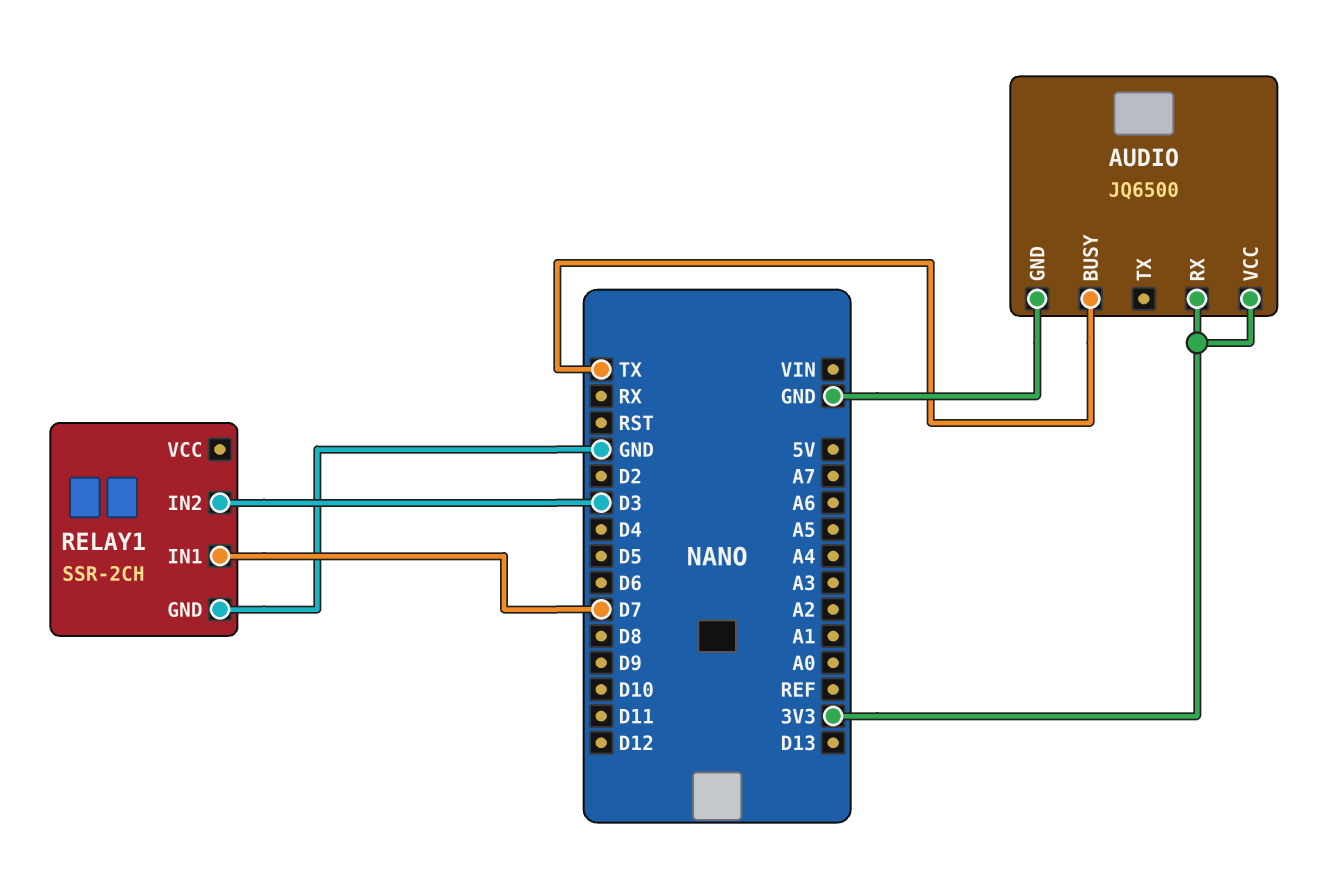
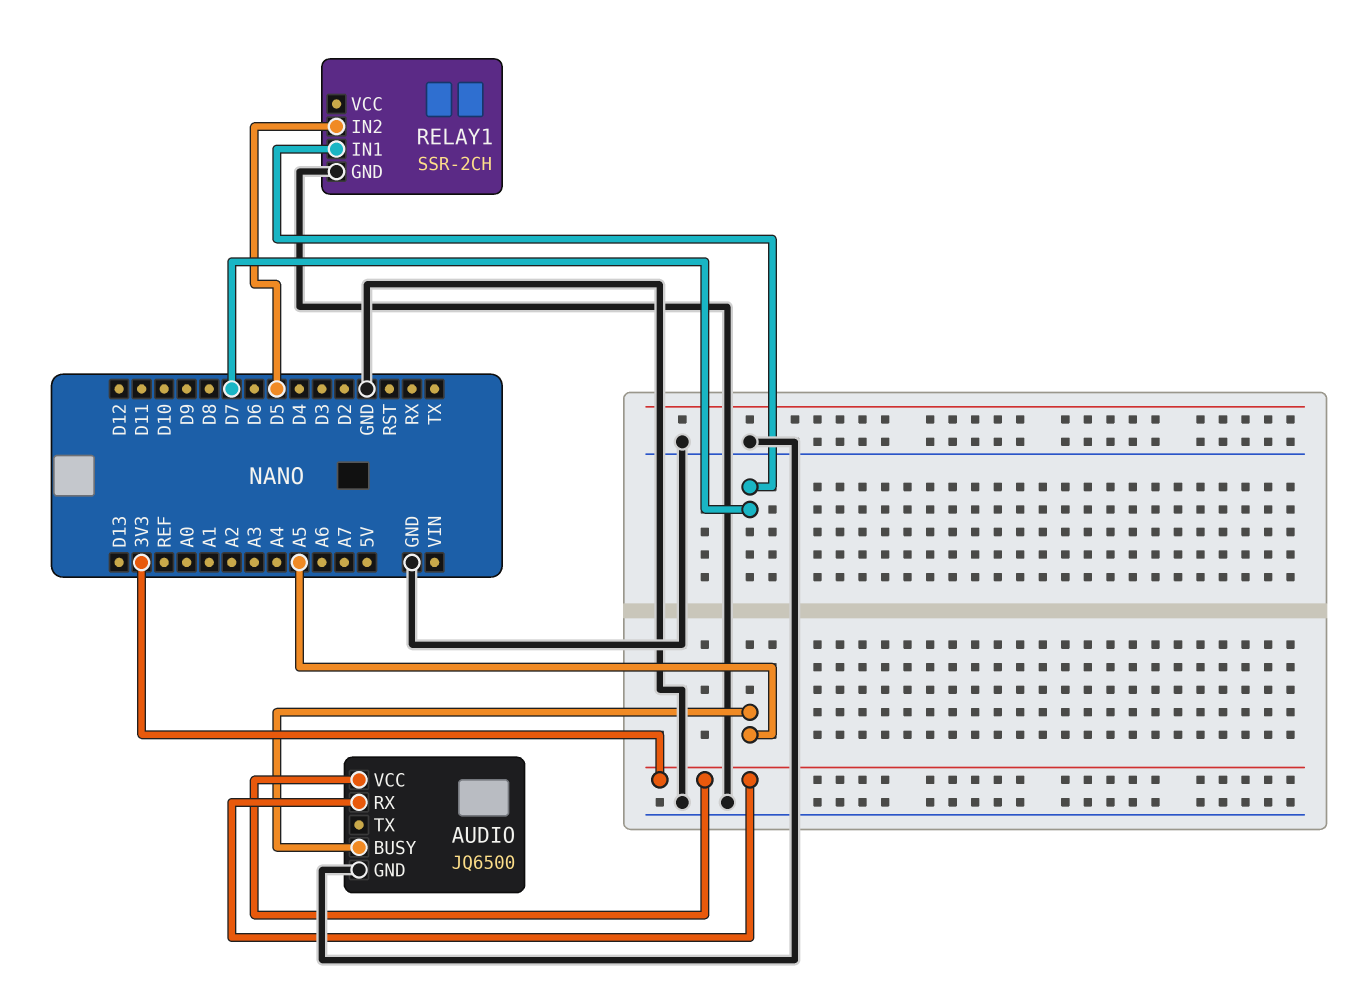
AUDIO pin BUSY: TX -> A5
RELAY1 pin IN2: D3 -> D5

